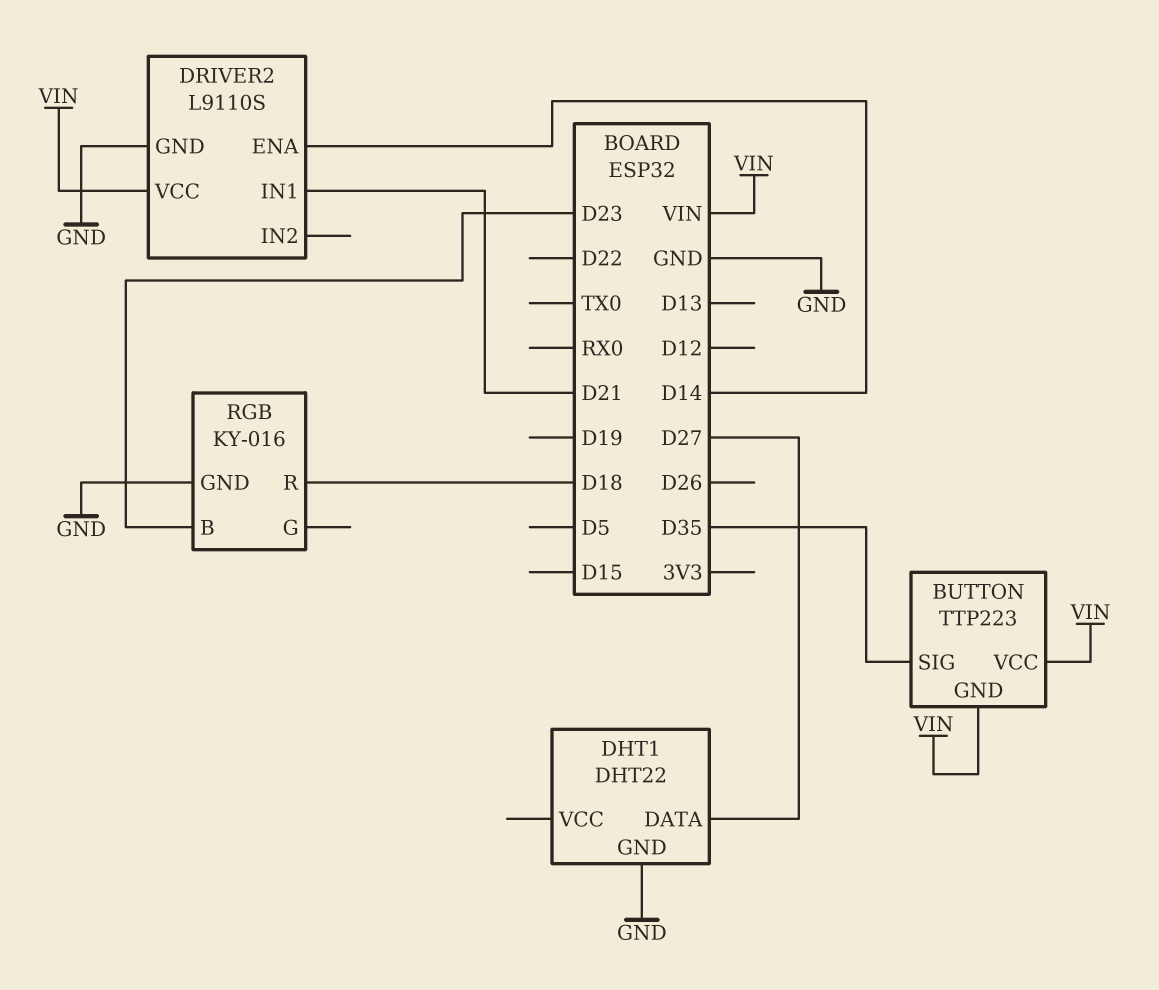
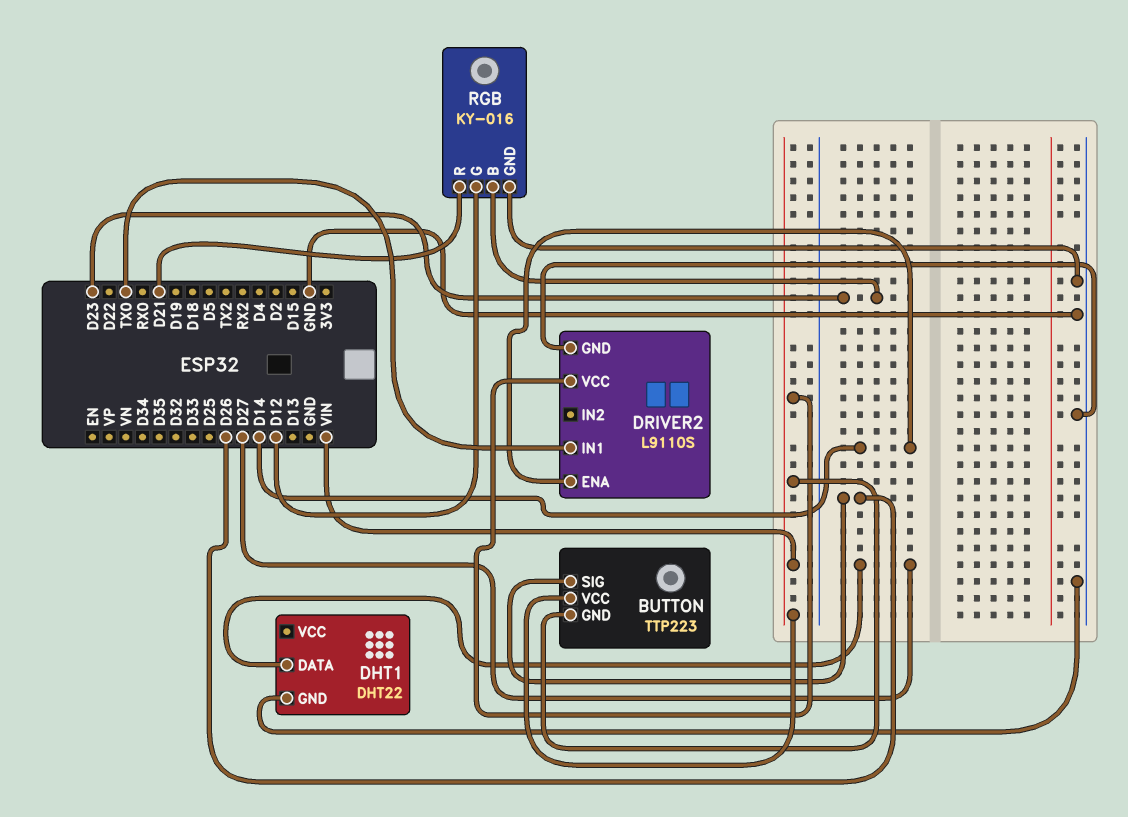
BUTTON pin SIG: D35 -> D26
DRIVER2 pin IN1: D21 -> TX0
RGB pin G: none -> D12
RGB pin R: D18 -> D21

